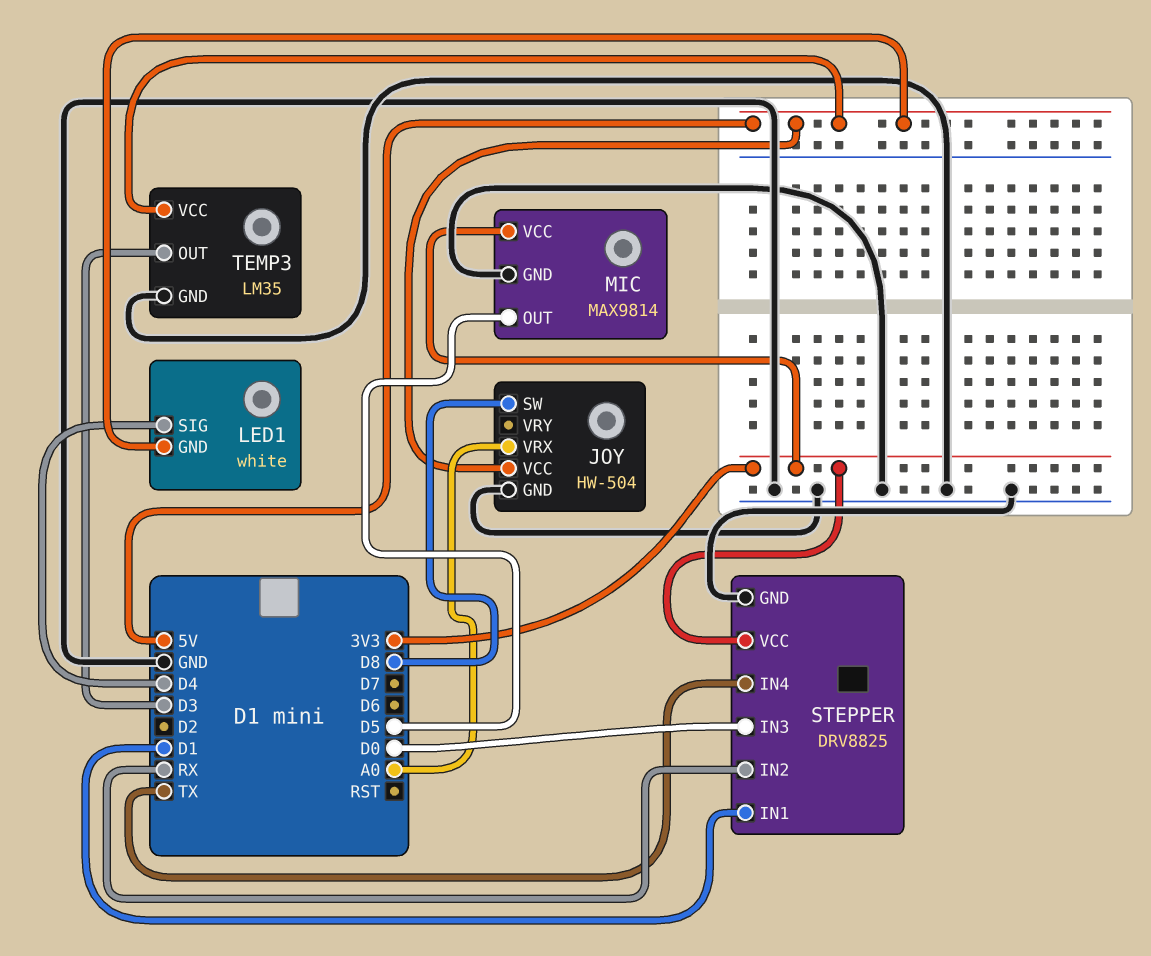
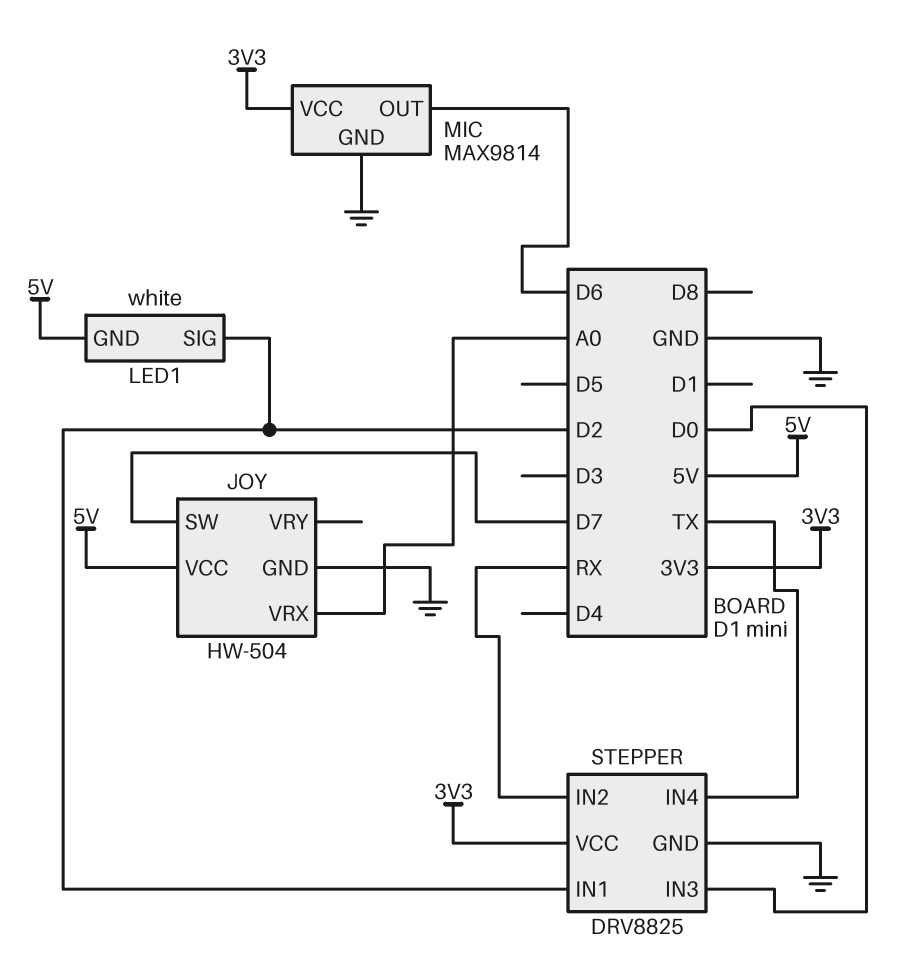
JOY pin SW: D8 -> D7
LED1 pin SIG: D4 -> D2
MIC pin OUT: D5 -> D6
STEPPER pin IN1: D1 -> D2
TEMP3: LM35 -> none
TEMP3 pin GND: GND -> none
TEMP3 pin OUT: D3 -> none
TEMP3 pin VCC: 5V -> none

